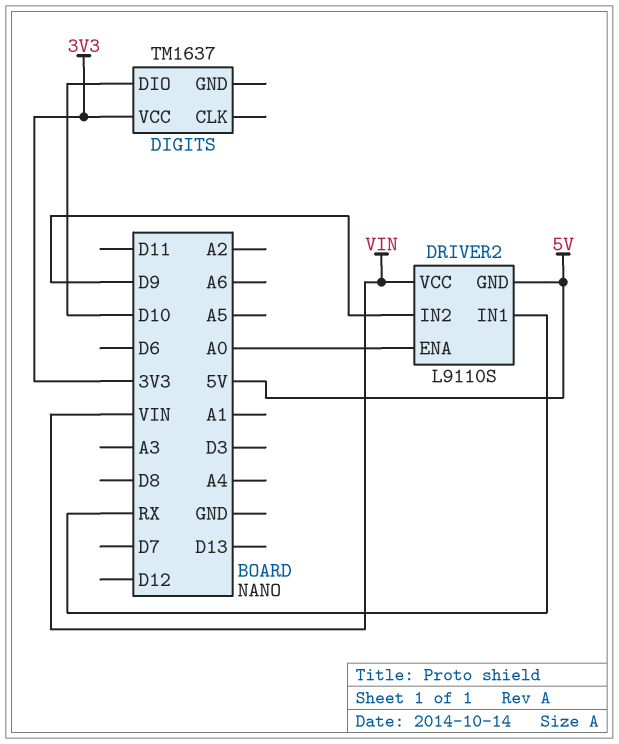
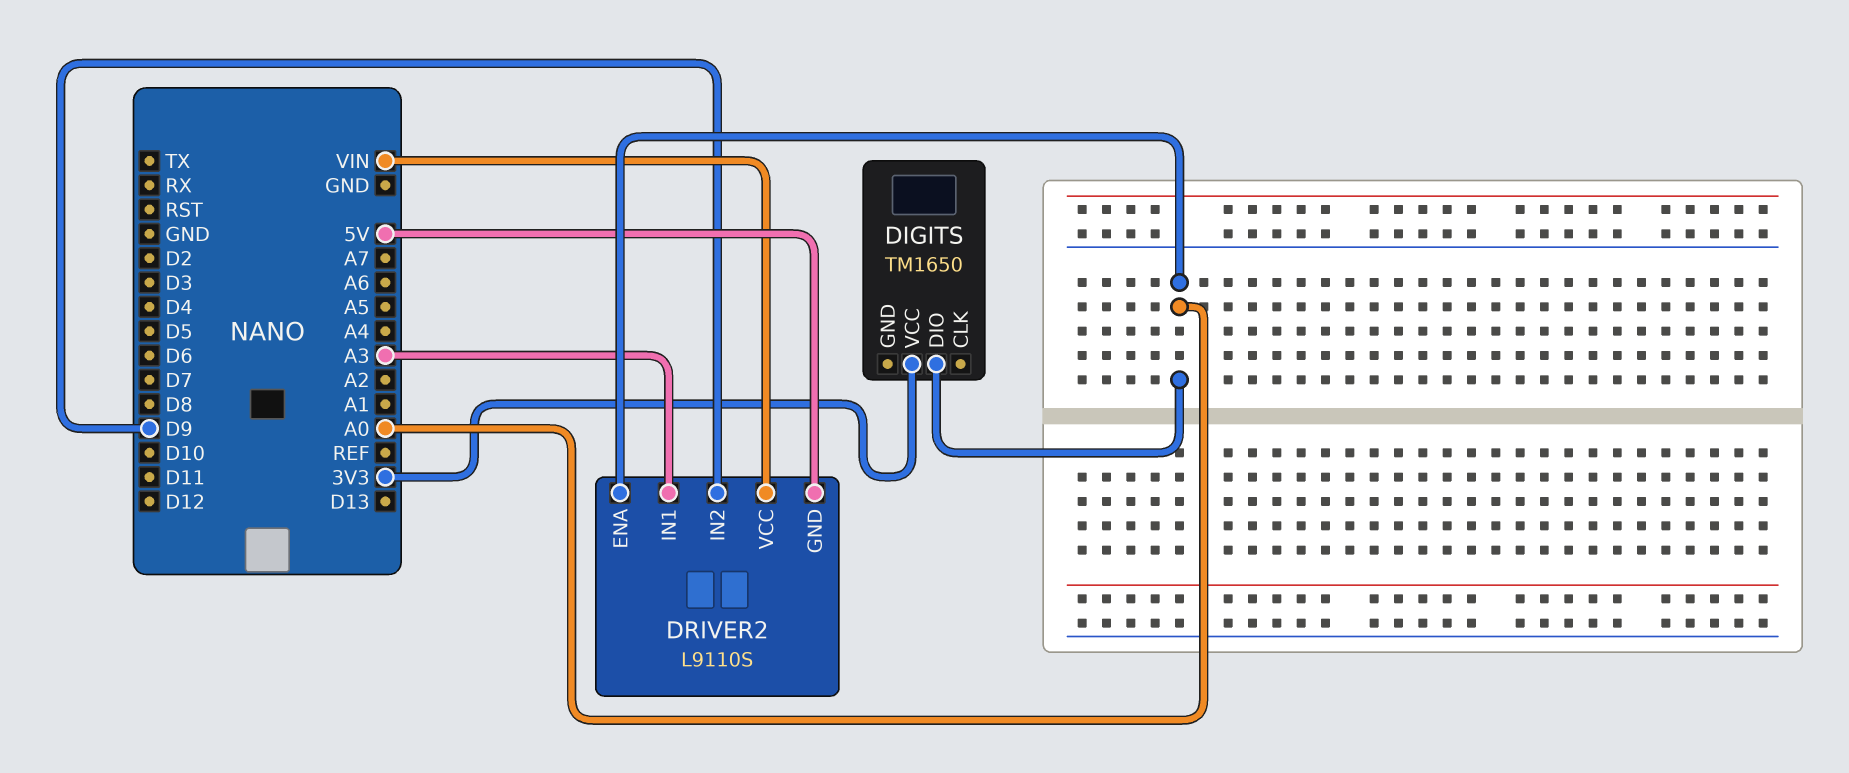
DIGITS: TM1637 -> TM1650
DIGITS pin DIO: D10 -> A0
DRIVER2 pin IN1: RX -> A3

